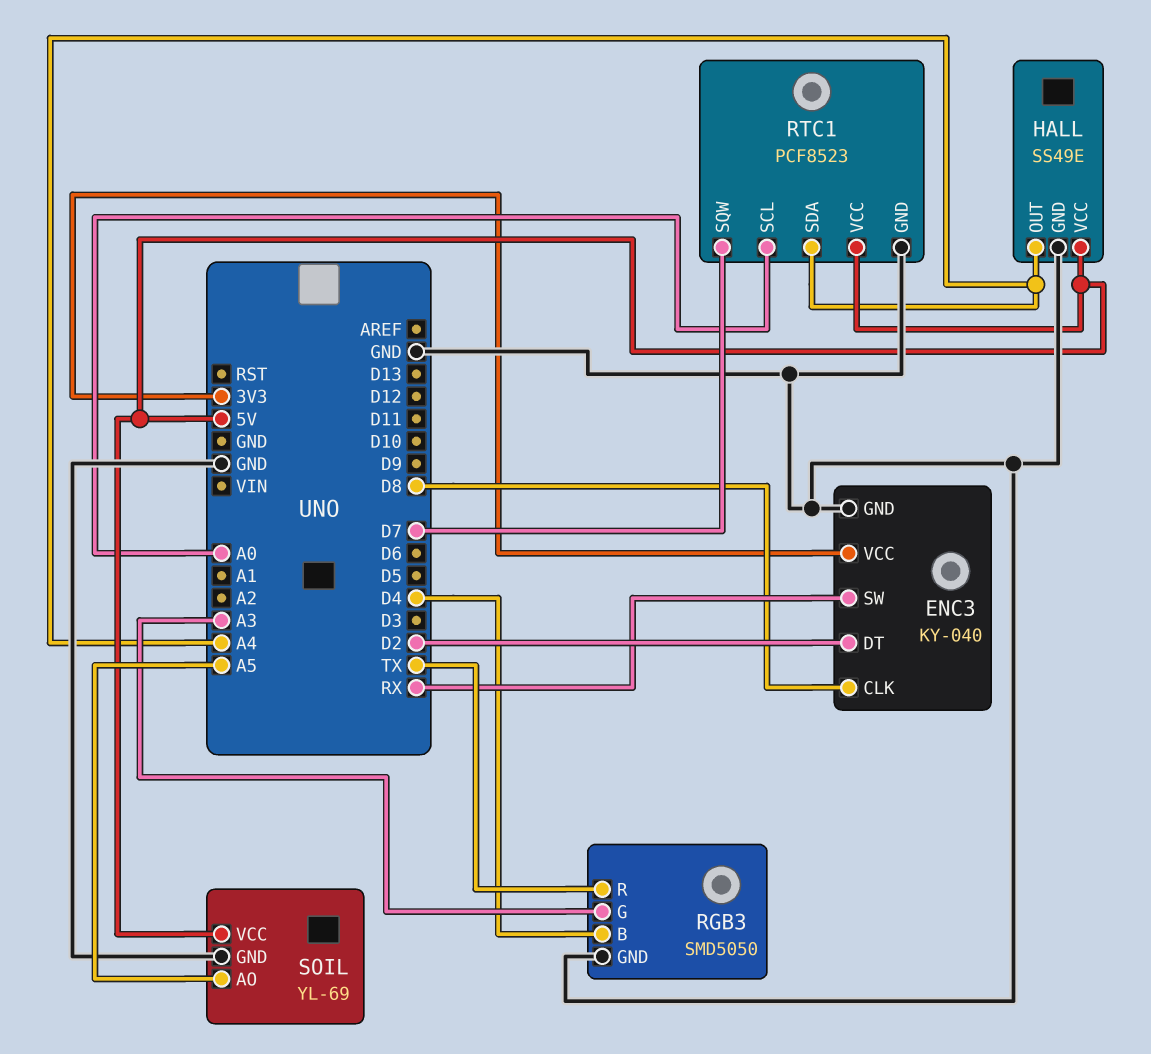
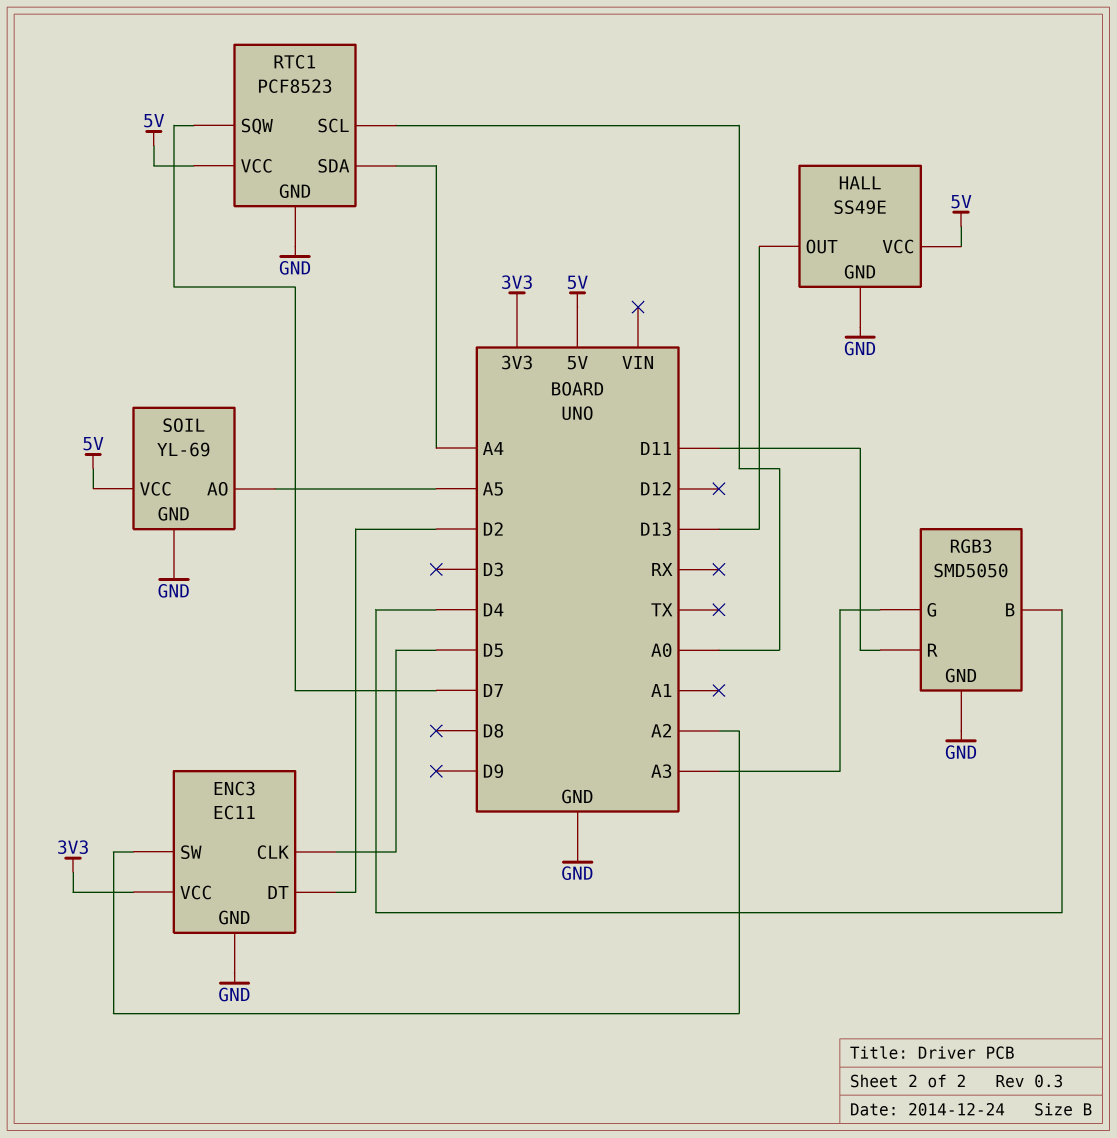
ENC3: KY-040 -> EC11
ENC3 pin CLK: D8 -> D5
ENC3 pin SW: RX -> A2
HALL pin OUT: A4 -> D13
RGB3 pin R: TX -> D11

